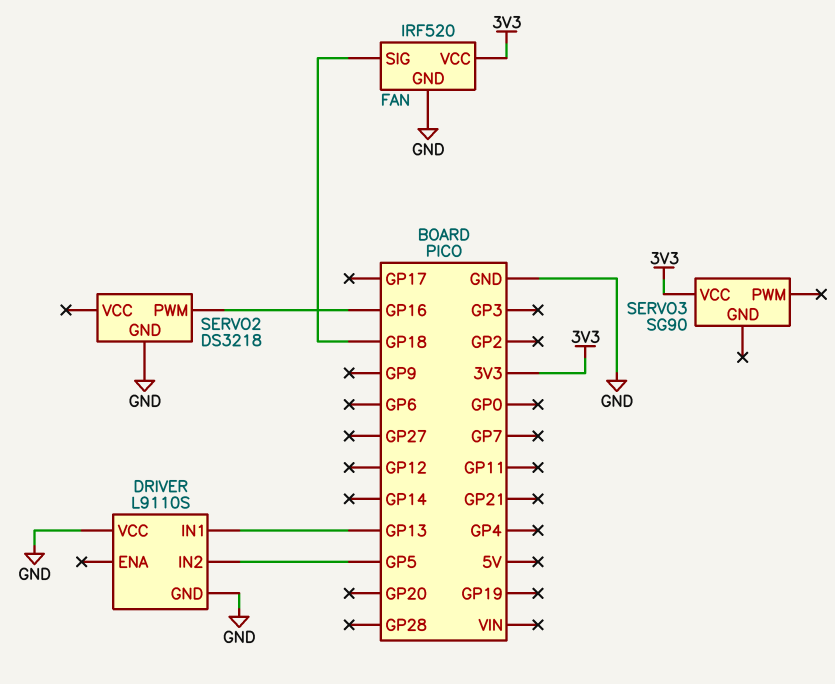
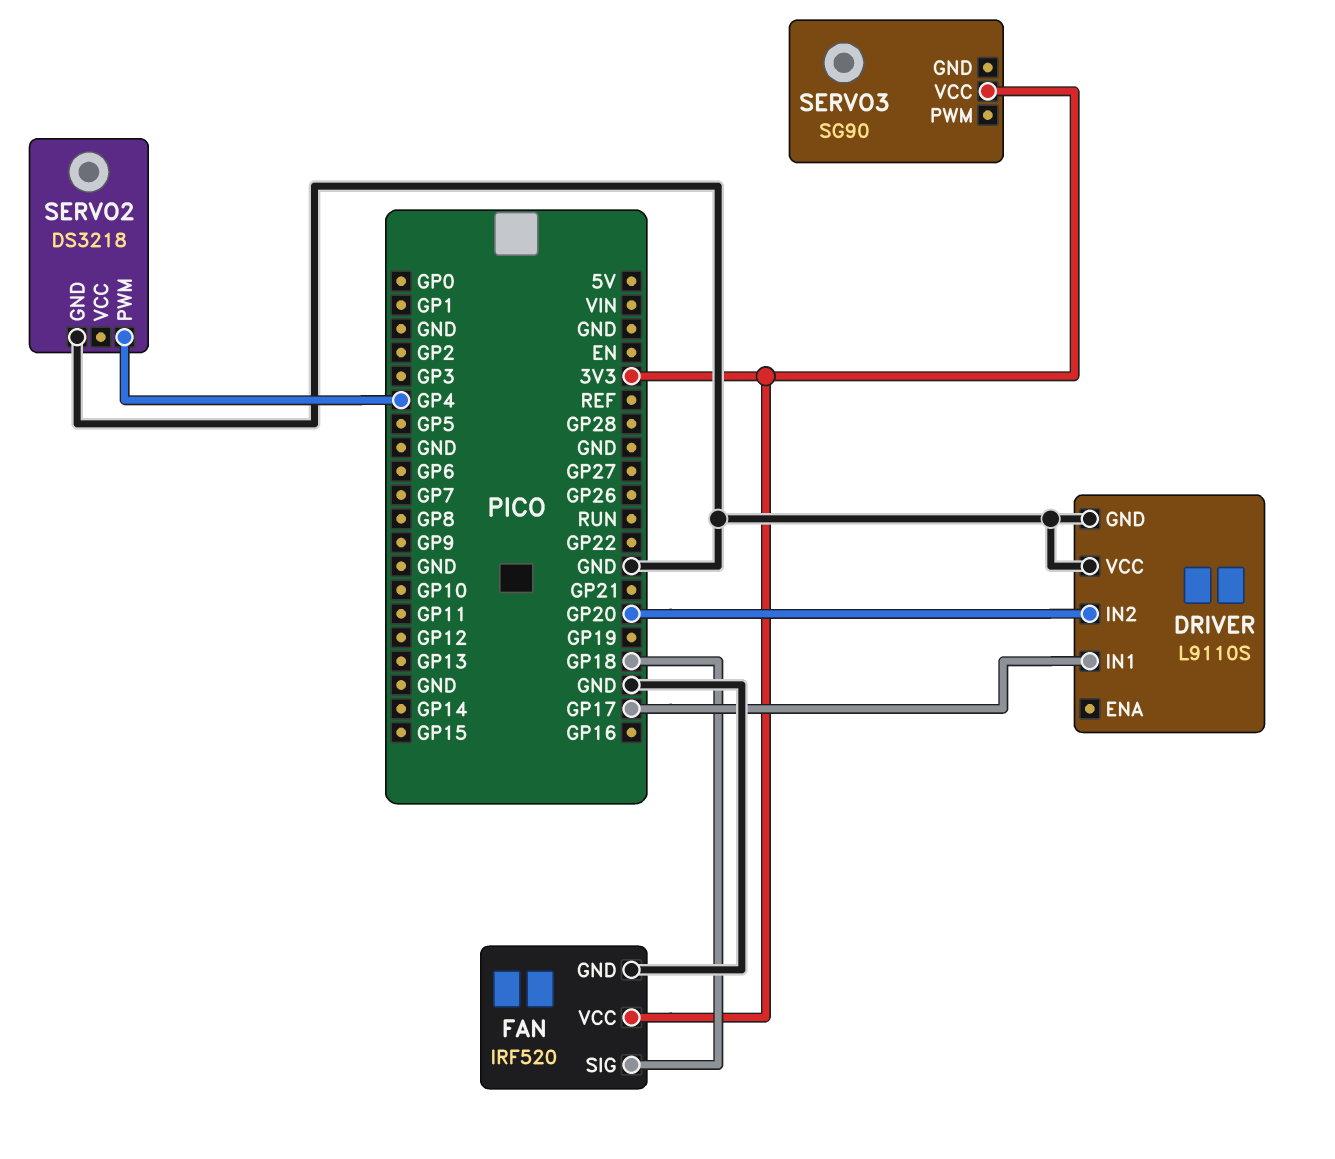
DRIVER pin IN1: GP13 -> GP17
DRIVER pin IN2: GP5 -> GP20
SERVO2 pin PWM: GP16 -> GP4

